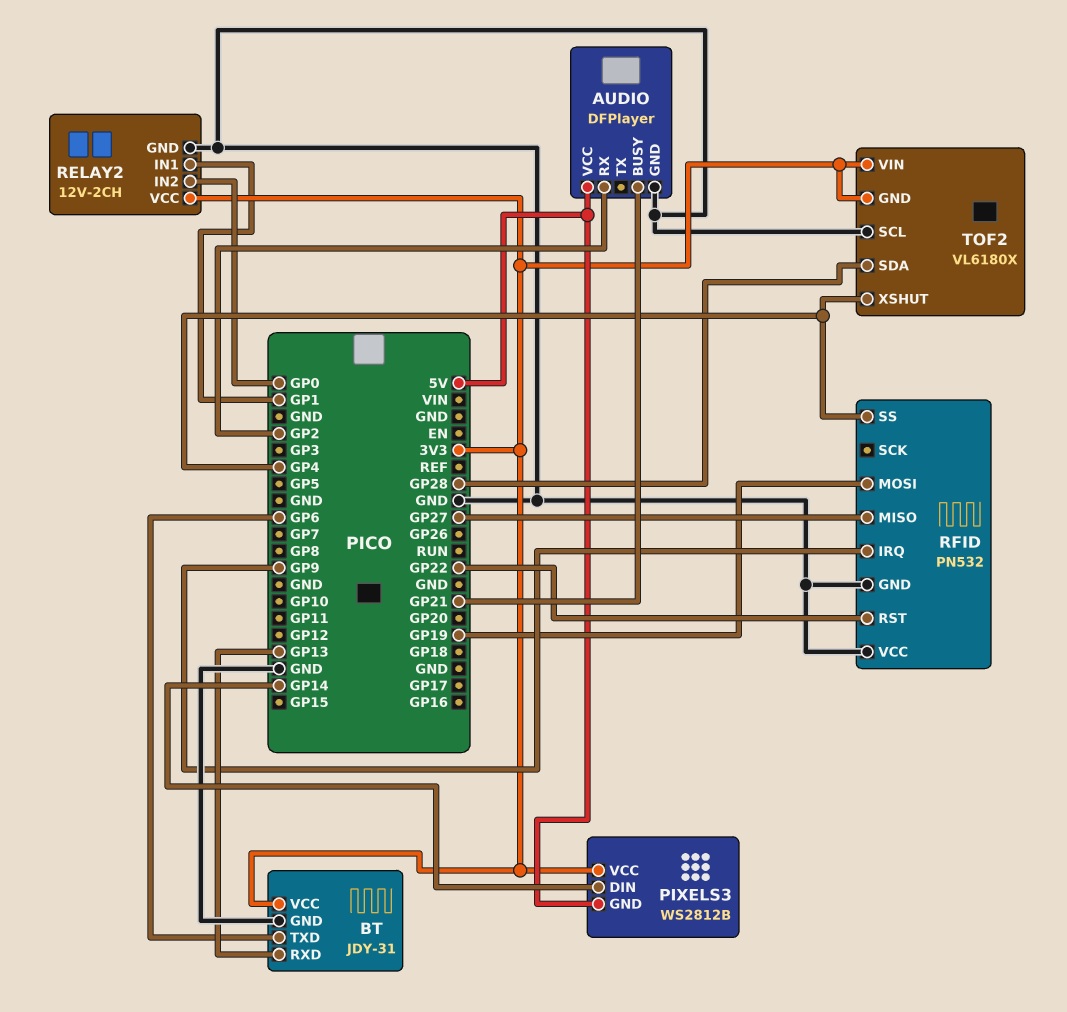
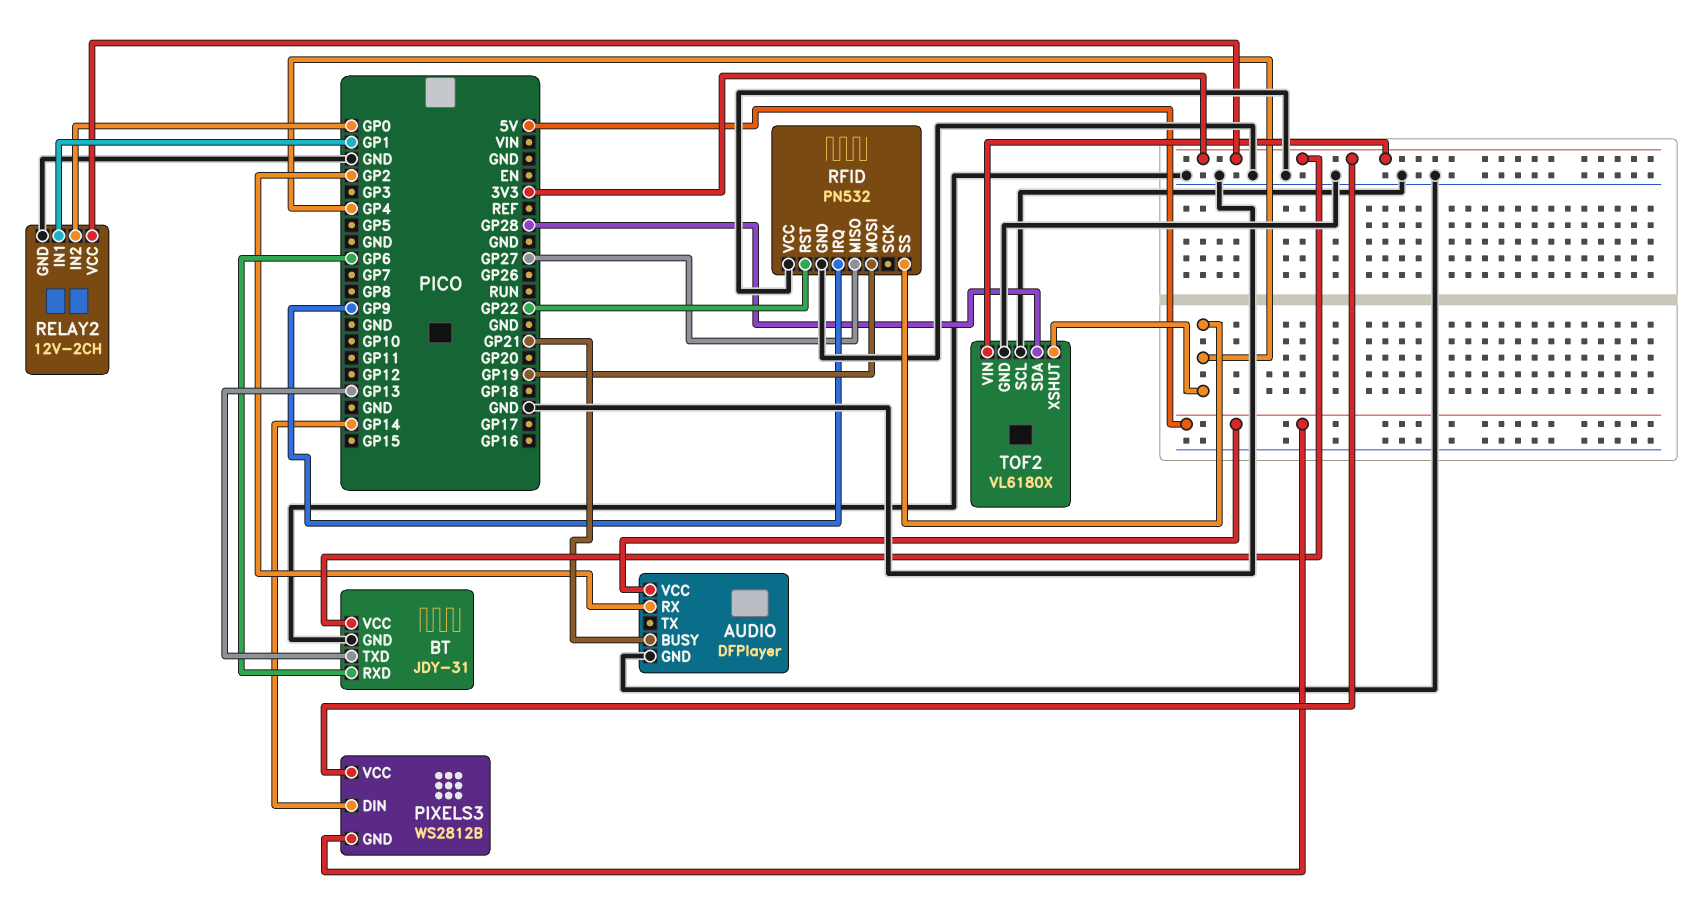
BT pin RXD: GP13 -> GP6
BT pin TXD: GP6 -> GP13
TOF2 pin GND: 3V3 -> GND

